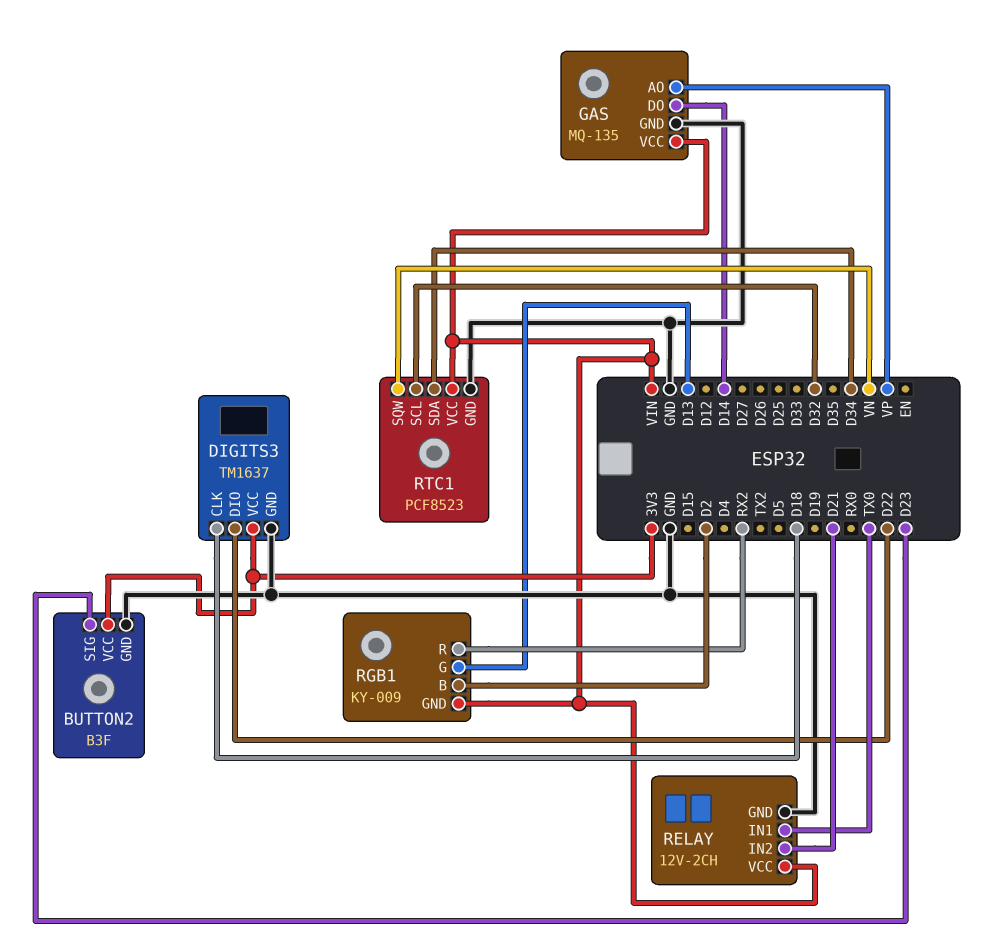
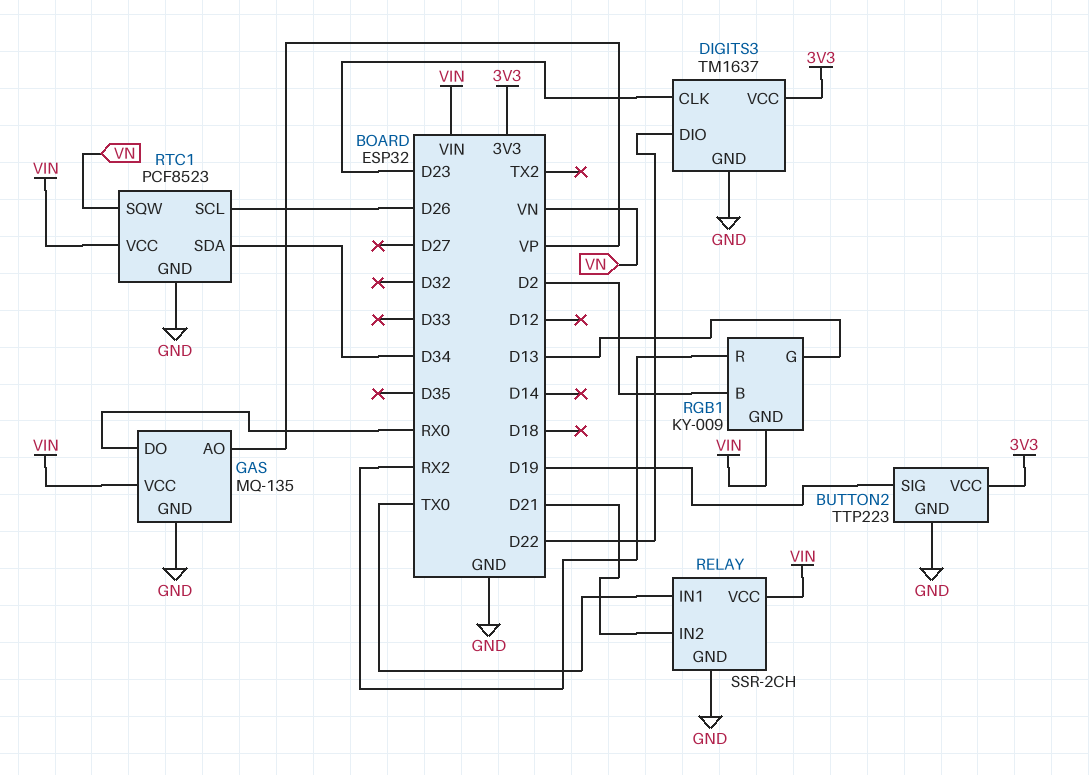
BUTTON2: B3F -> TTP223
BUTTON2 pin SIG: D23 -> D19
DIGITS3 pin CLK: D18 -> D23
GAS pin DO: D14 -> RX0
RELAY: 12V-2CH -> SSR-2CH
RTC1 pin SCL: D32 -> D26

